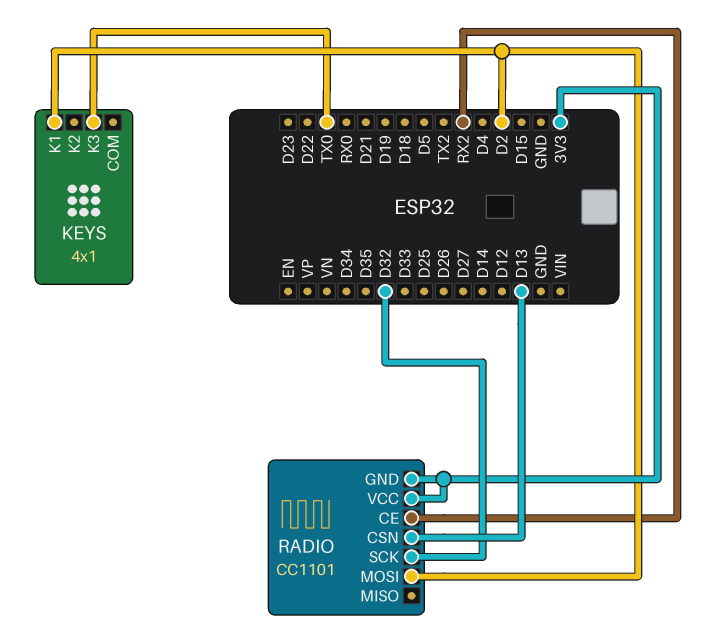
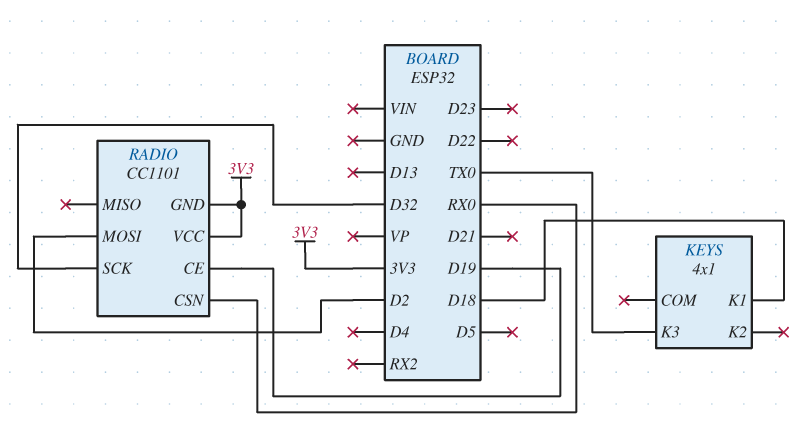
KEYS pin K1: D2 -> D18
RADIO pin CE: RX2 -> D19
RADIO pin CSN: D13 -> RX0

